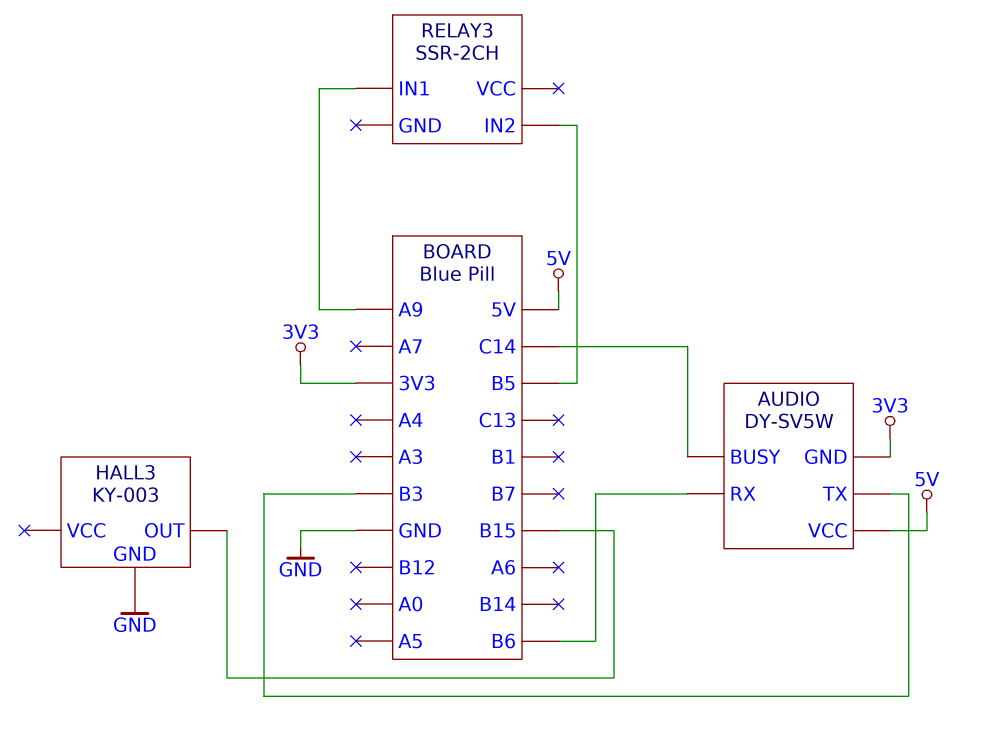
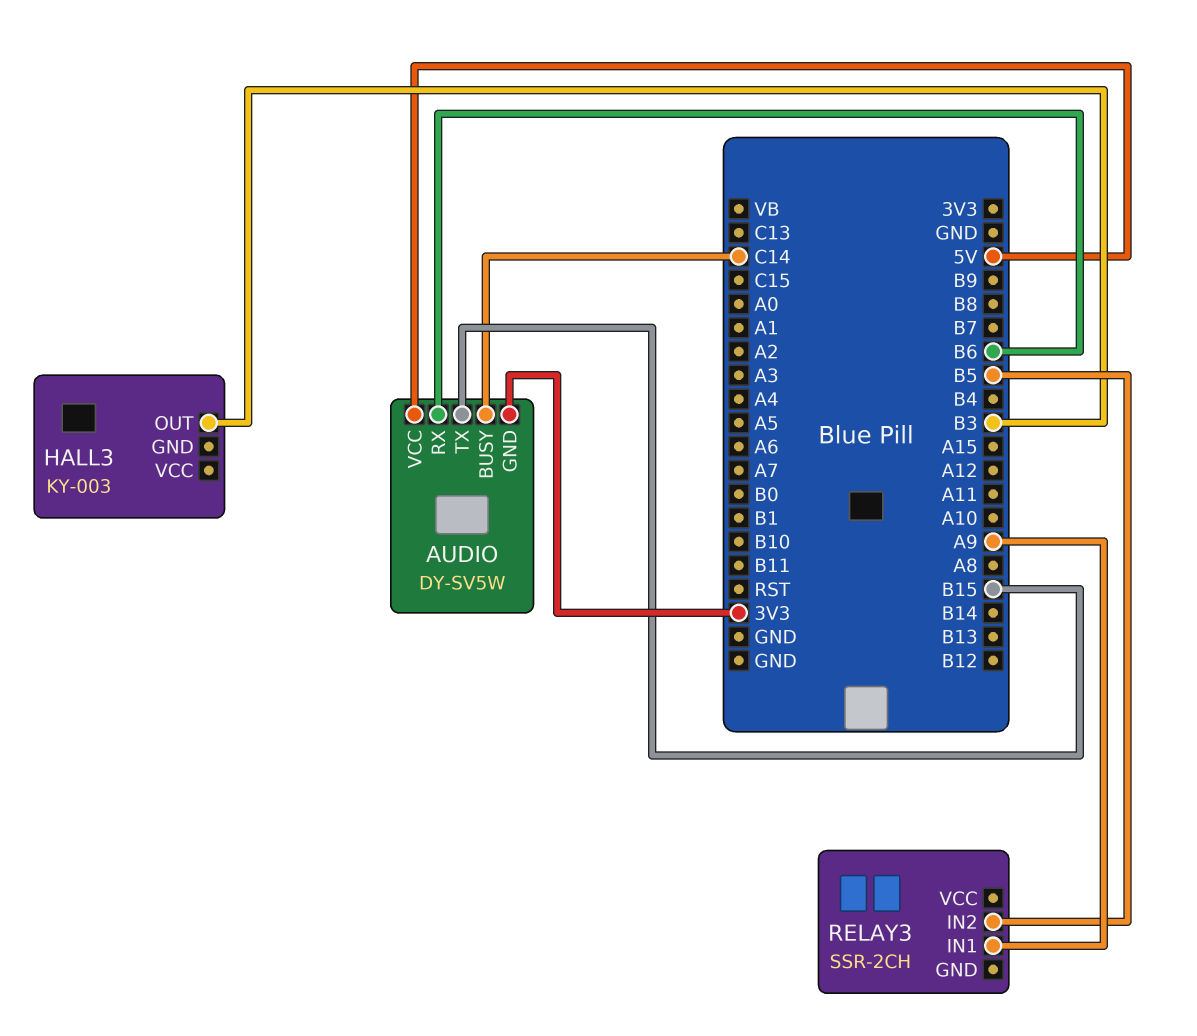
AUDIO pin TX: B3 -> B15
HALL3 pin GND: GND -> none
HALL3 pin OUT: B15 -> B3

